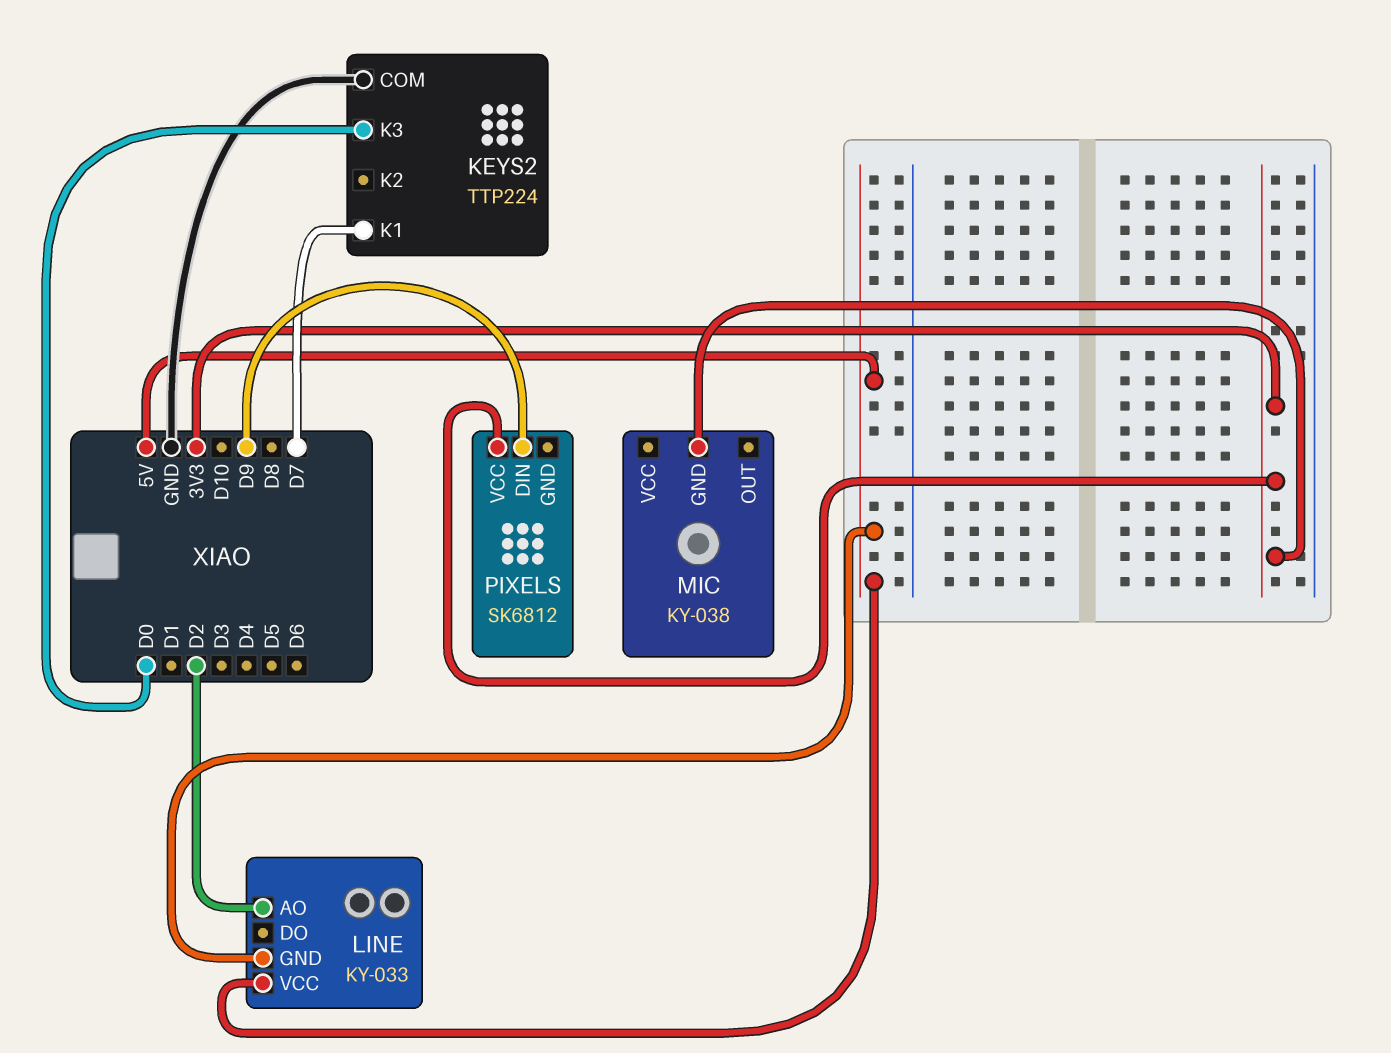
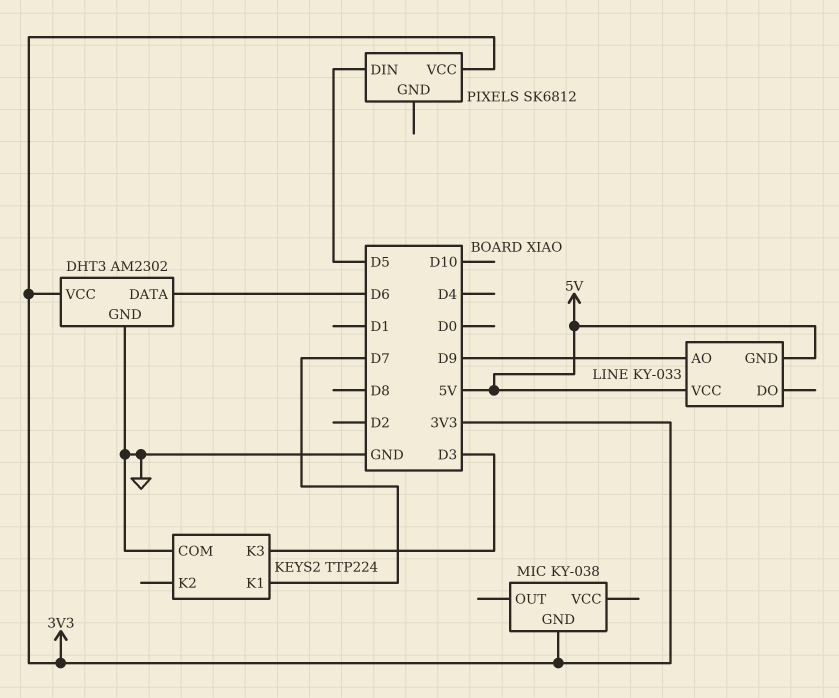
DHT3: none -> AM2302
DHT3 pin DATA: none -> D6
DHT3 pin GND: none -> GND
DHT3 pin VCC: none -> 3V3
KEYS2 pin K3: D0 -> D3
LINE pin AO: D2 -> D9
PIXELS pin DIN: D9 -> D5

